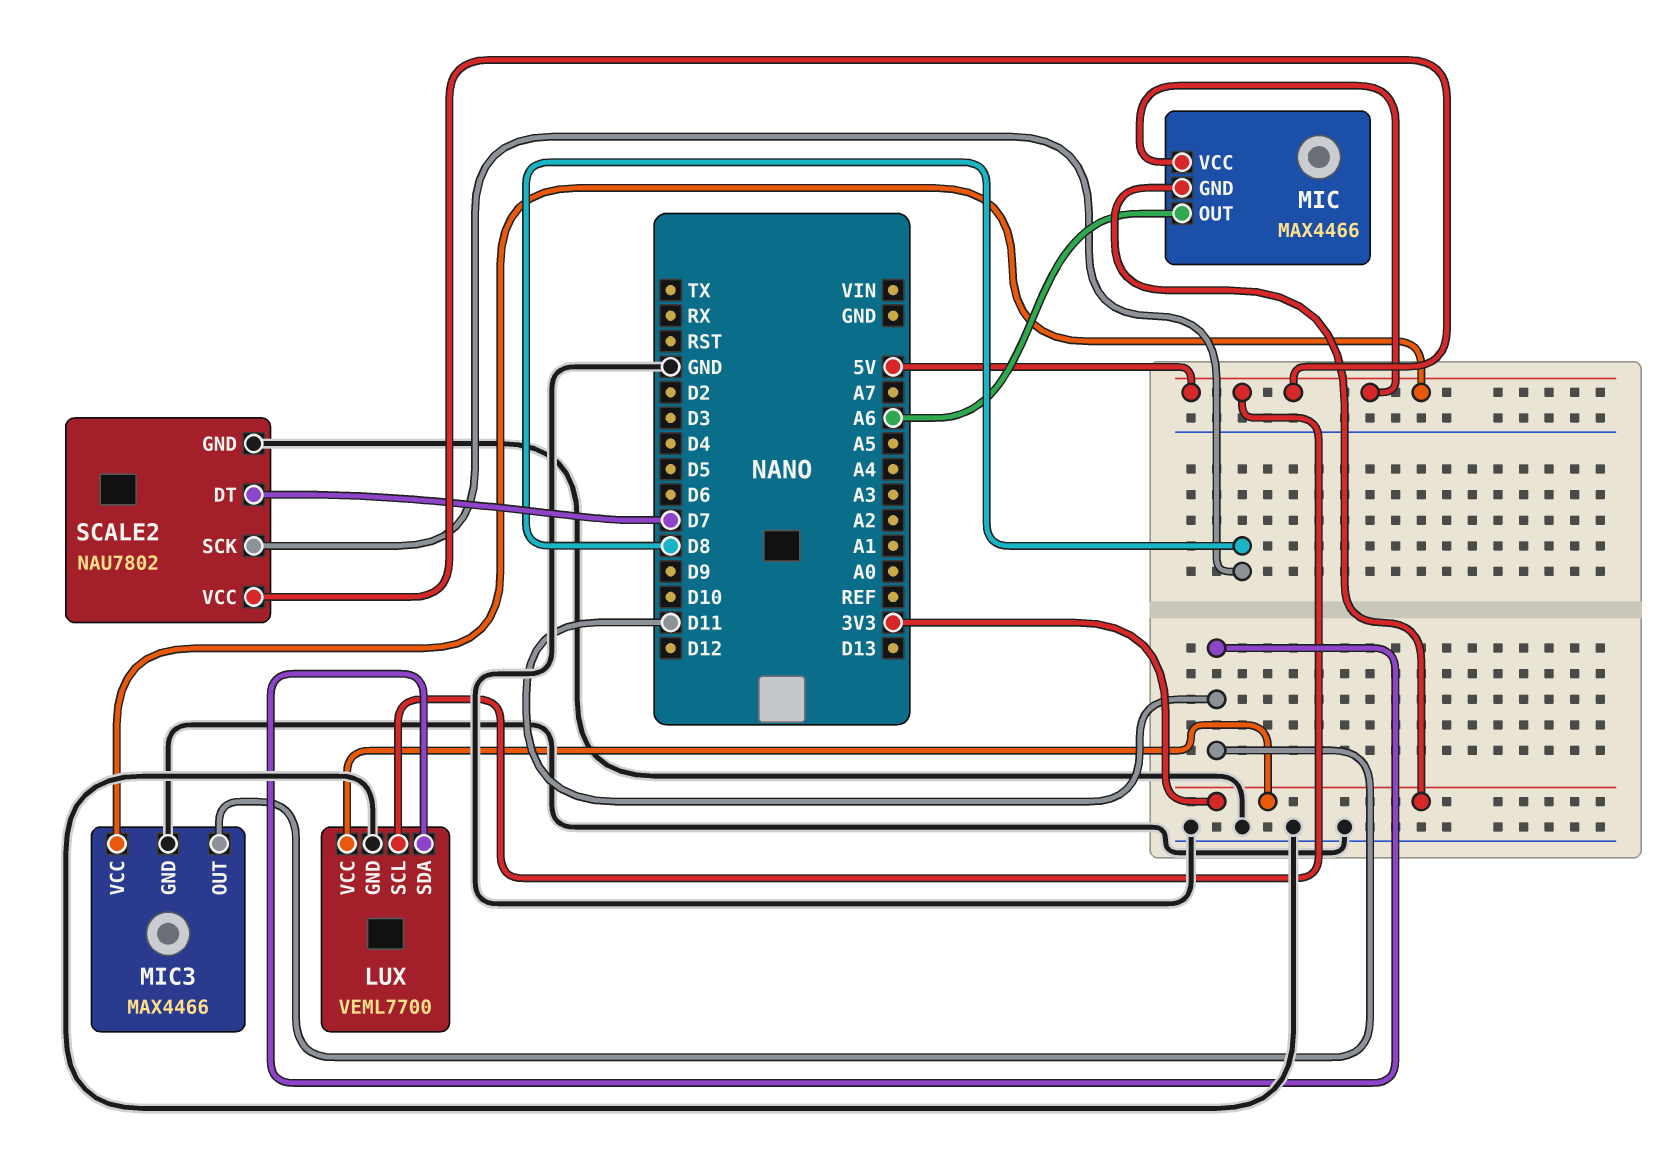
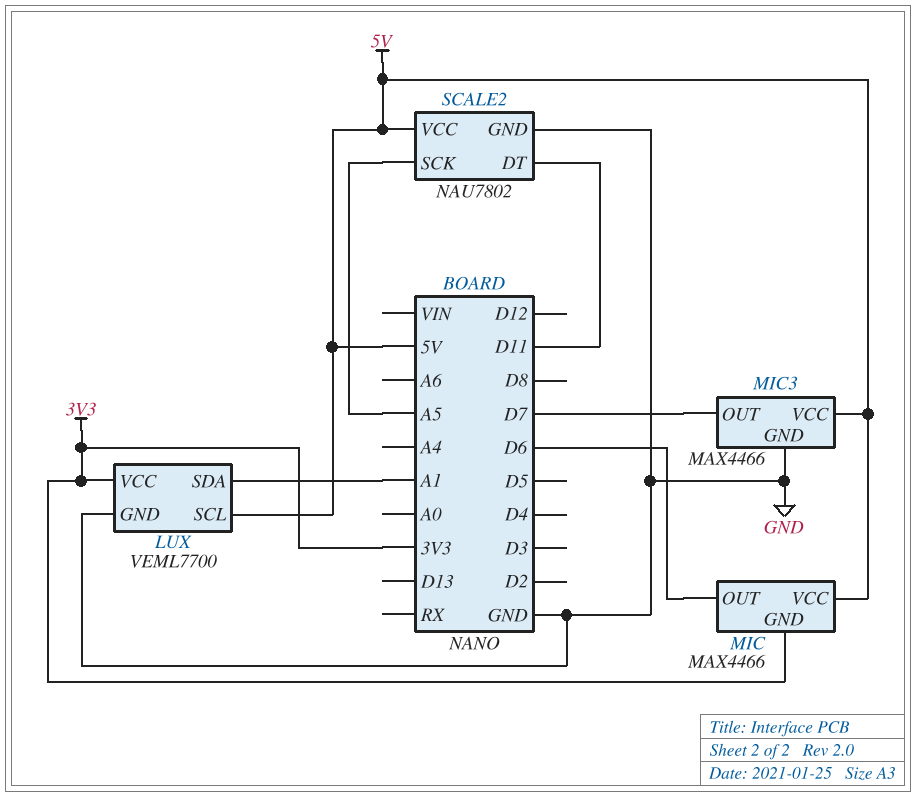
LUX pin SDA: D11 -> A1
MIC pin OUT: A6 -> D6
MIC3 pin OUT: D11 -> D7
SCALE2 pin DT: D7 -> D11
SCALE2 pin SCK: D8 -> A5

